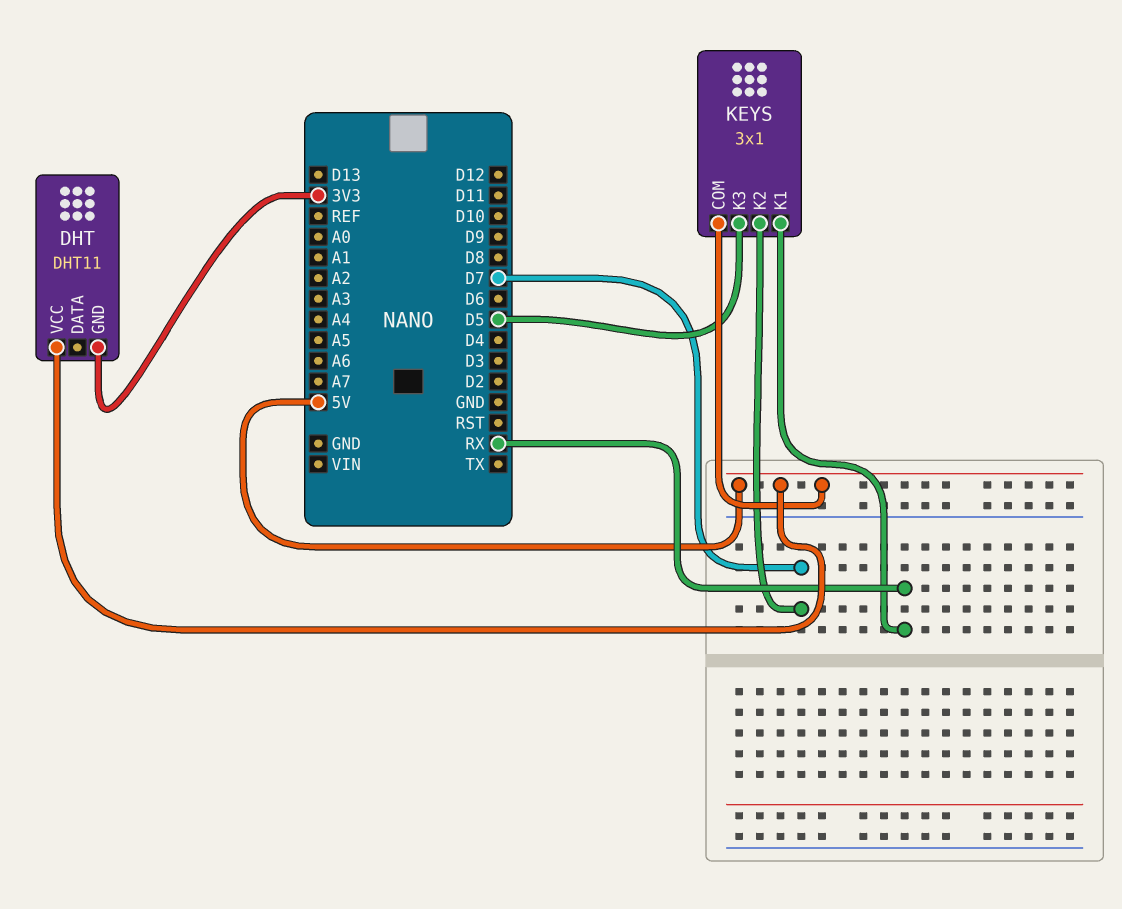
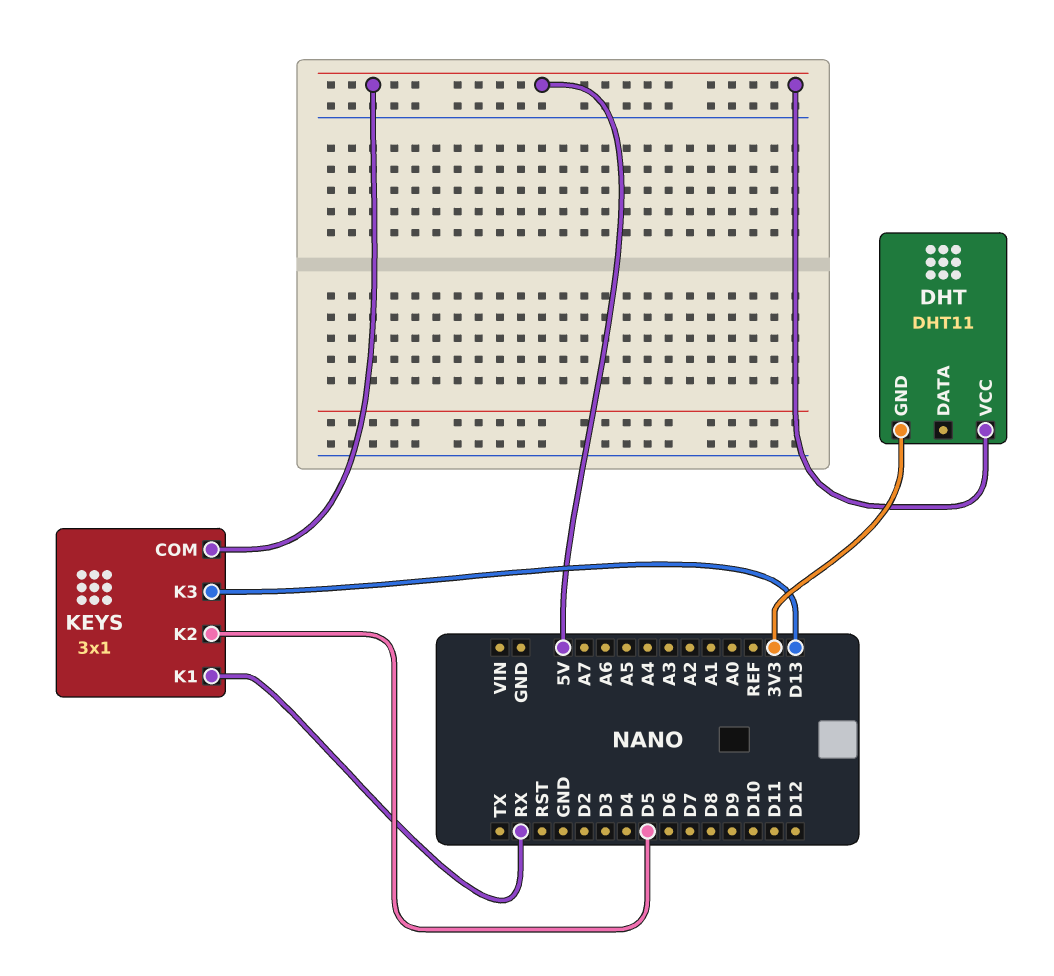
KEYS pin K2: D7 -> D5
KEYS pin K3: D5 -> D13

